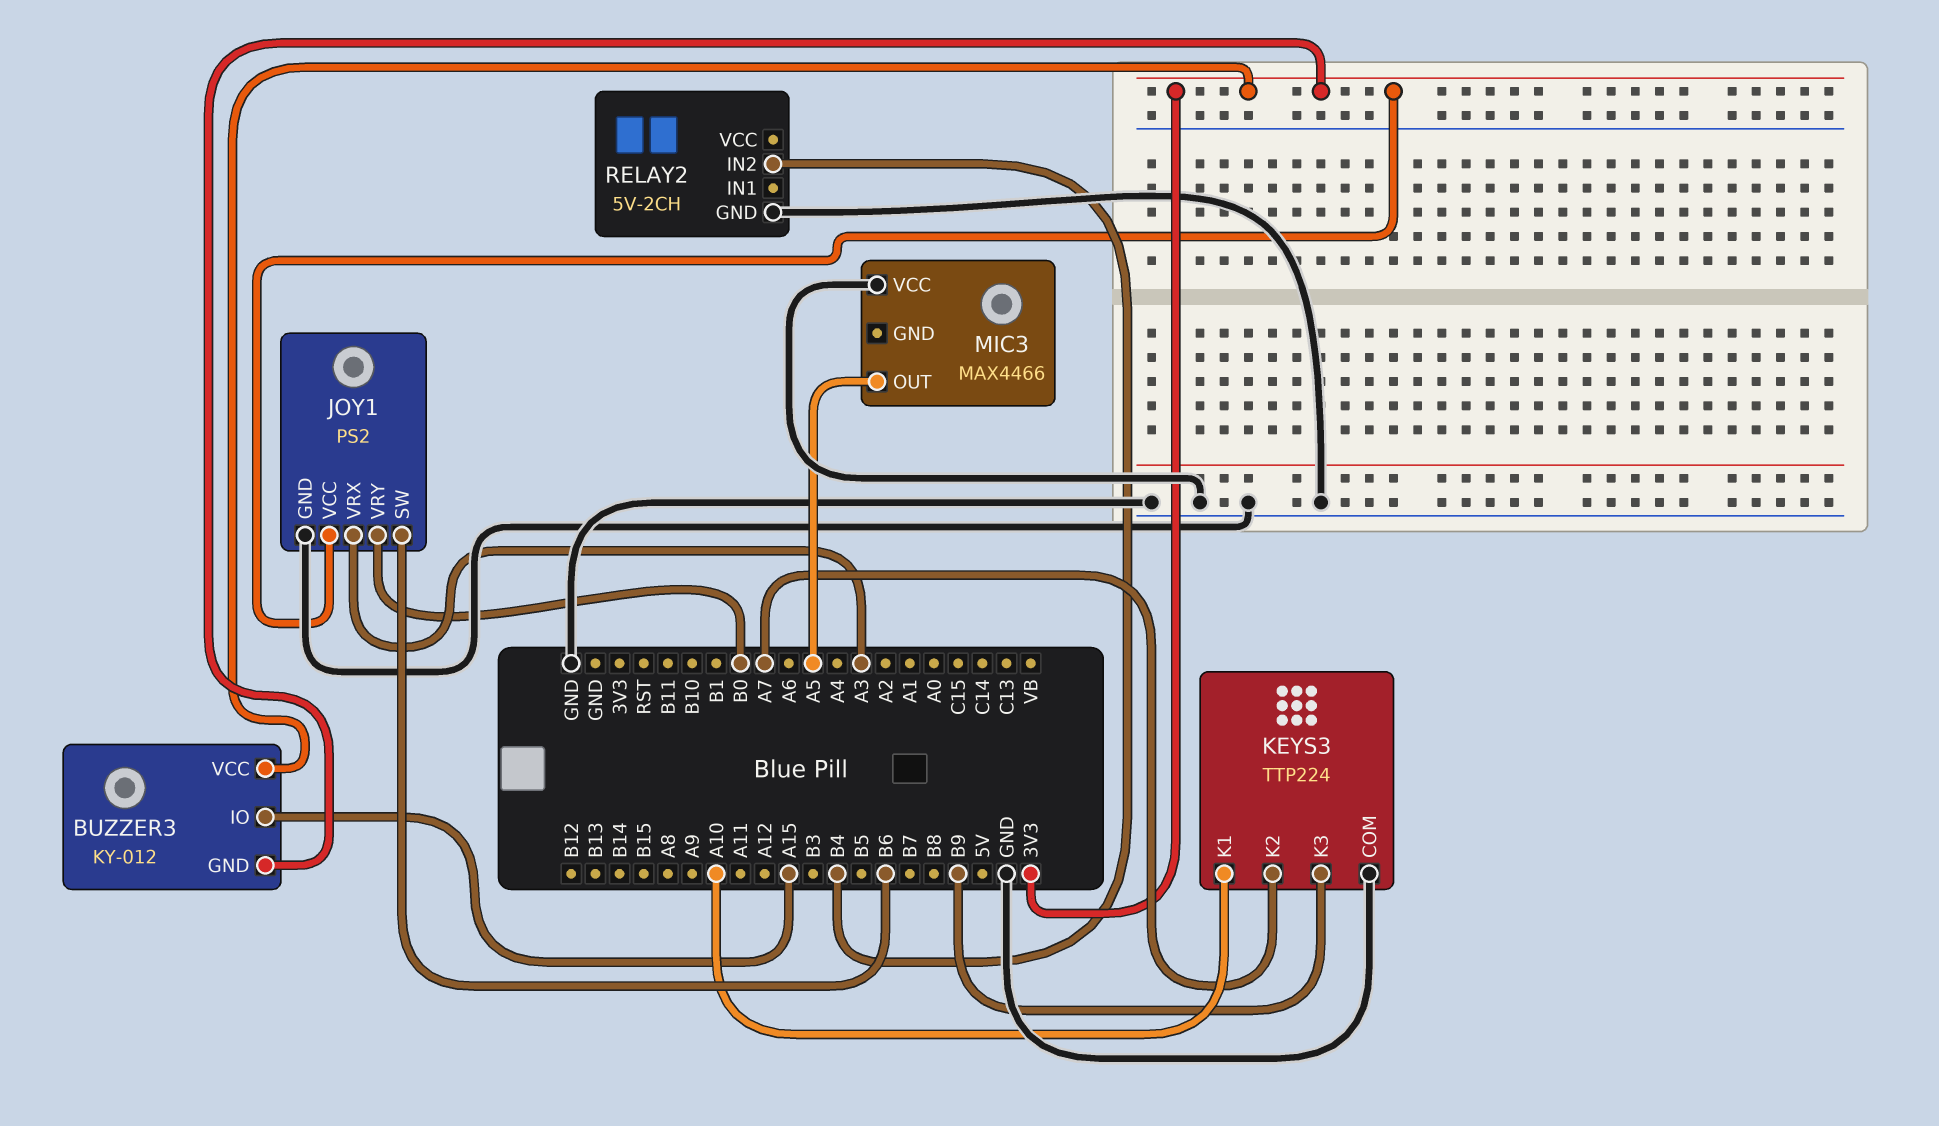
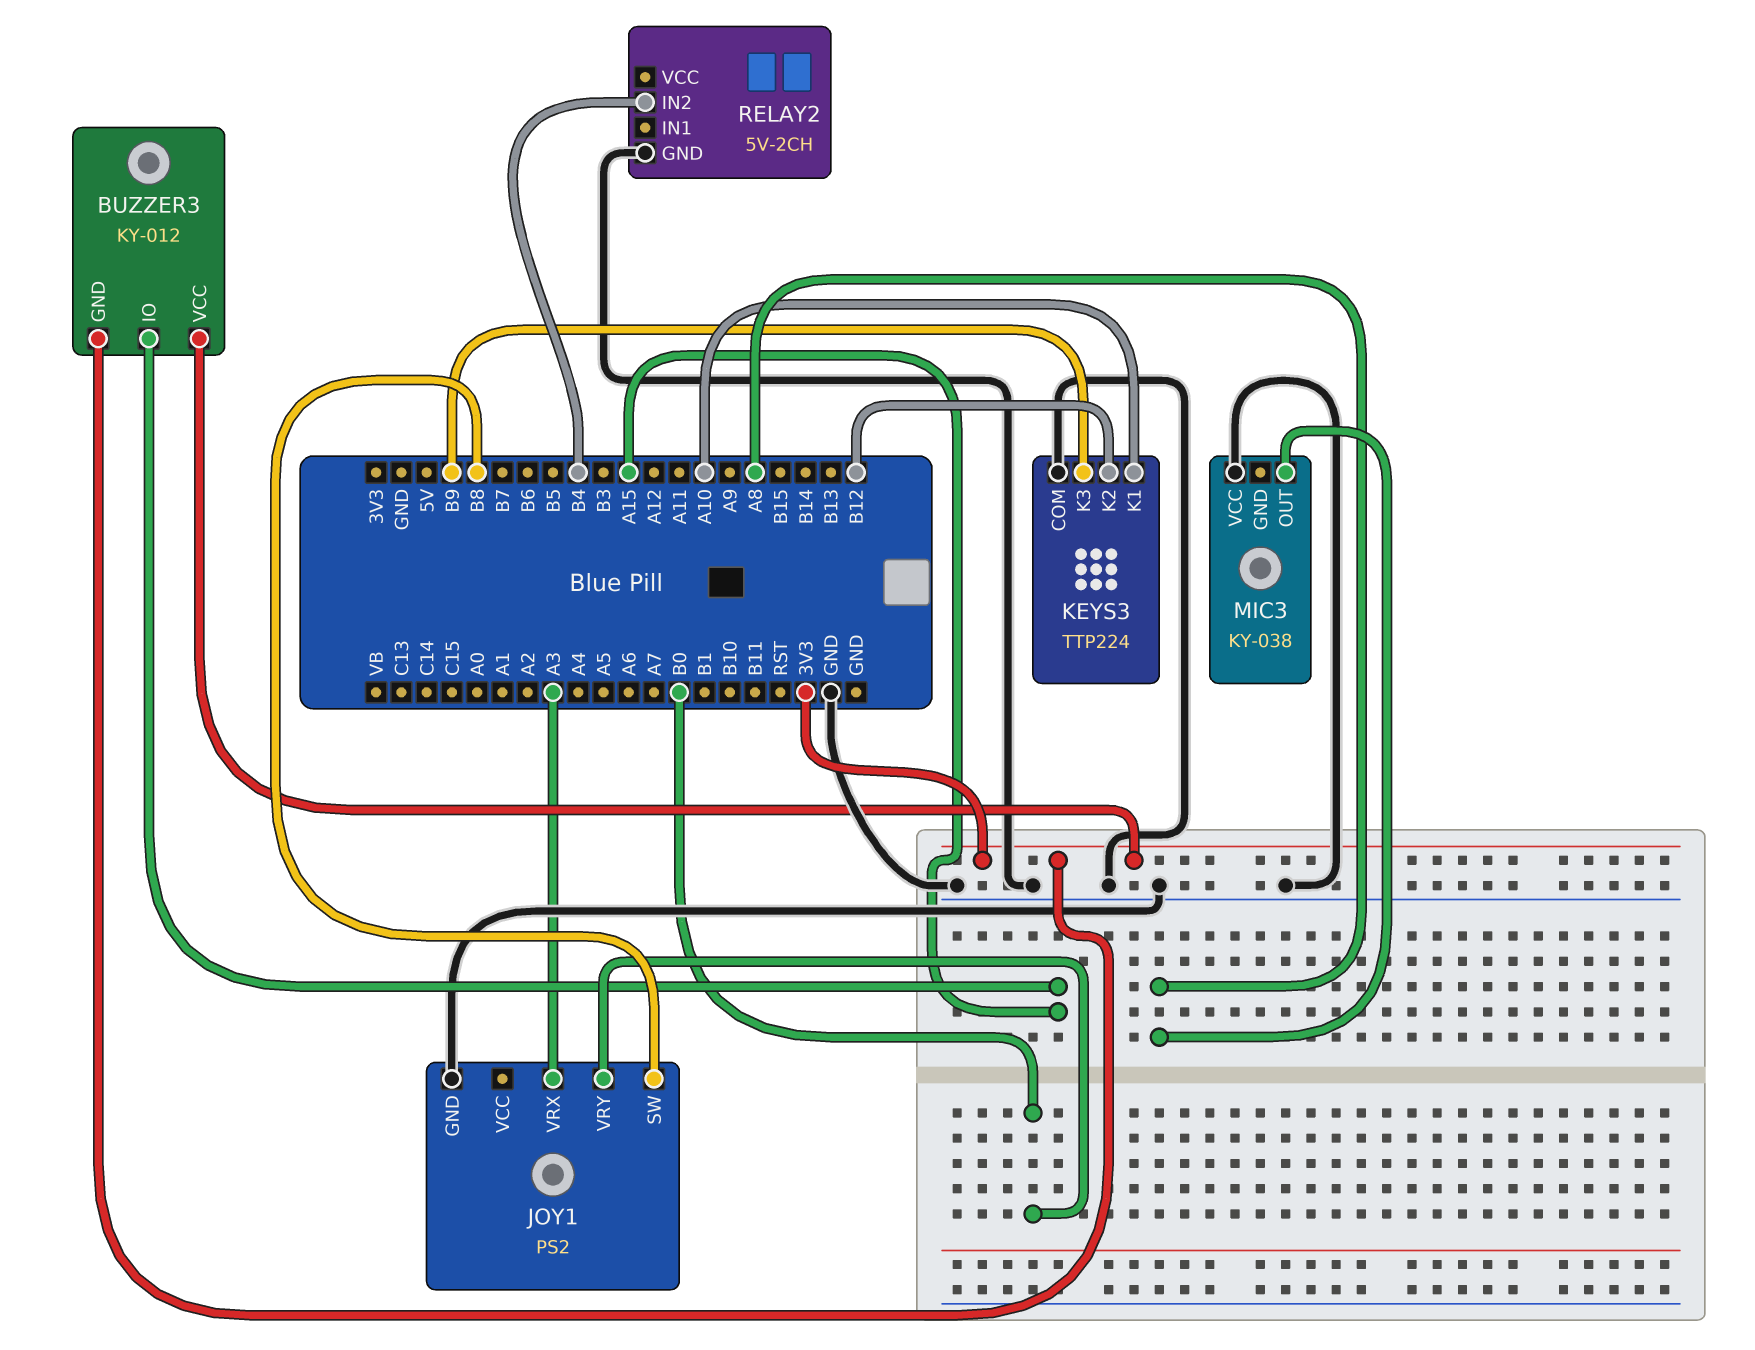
JOY1 pin SW: B6 -> B8
JOY1 pin VCC: 3V3 -> none
KEYS3 pin K2: A7 -> B12
MIC3: MAX4466 -> KY-038
MIC3 pin OUT: A5 -> A8

